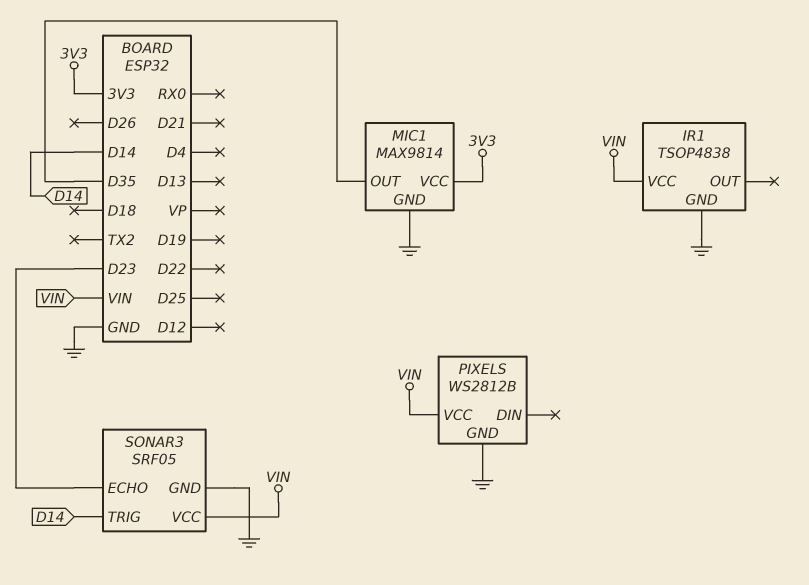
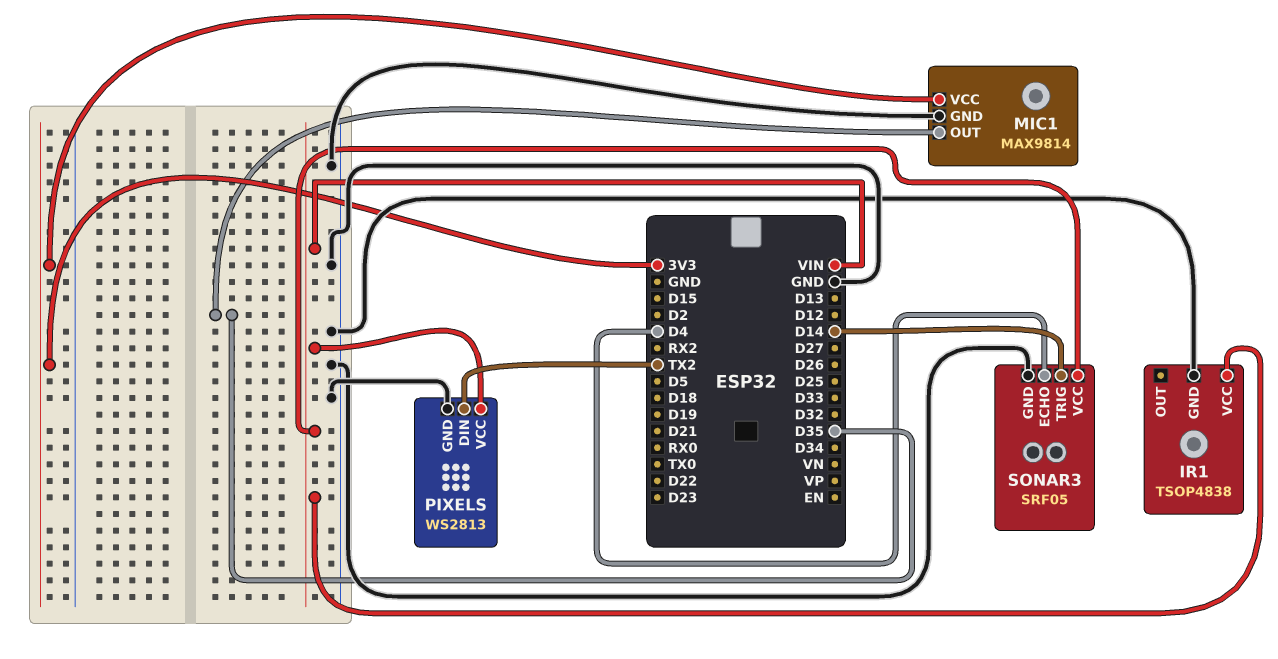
PIXELS: WS2812B -> WS2813
PIXELS pin DIN: none -> TX2
SONAR3 pin ECHO: D23 -> D4

